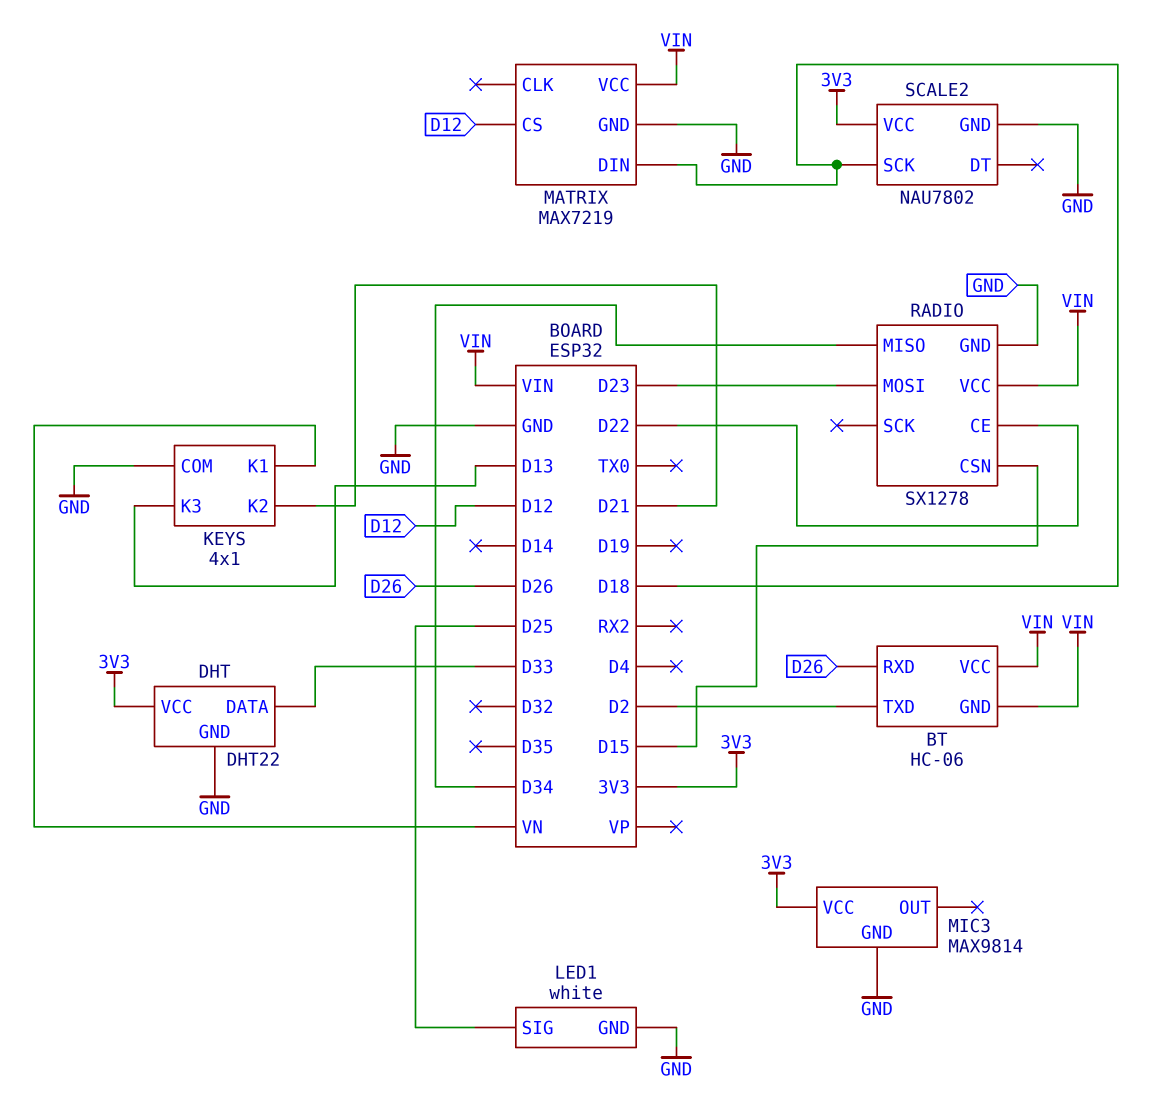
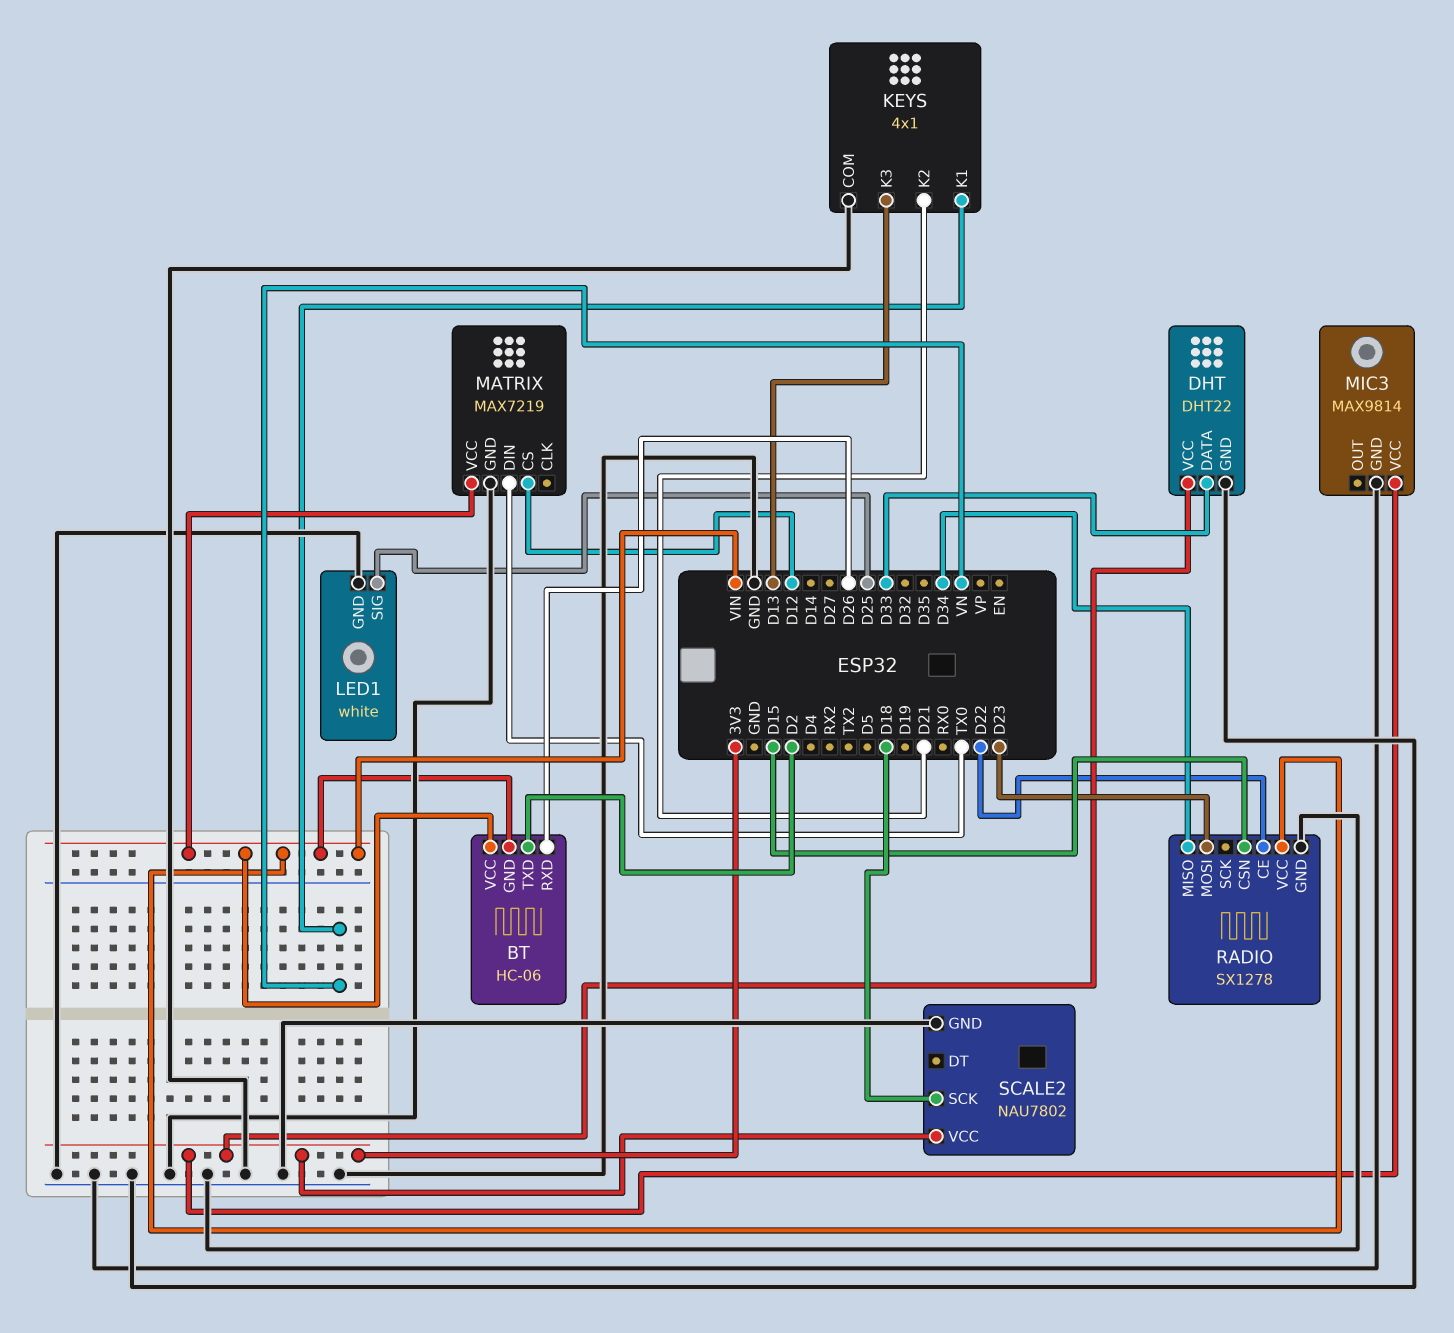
MATRIX pin DIN: D18 -> TX0

